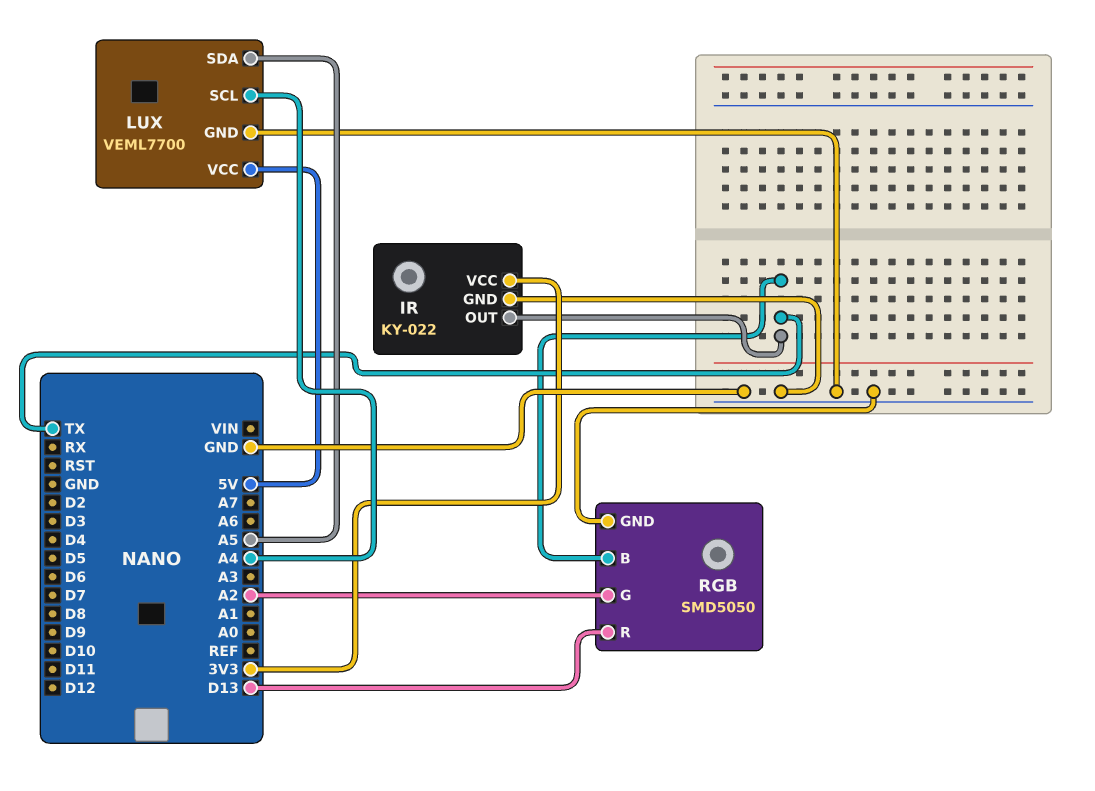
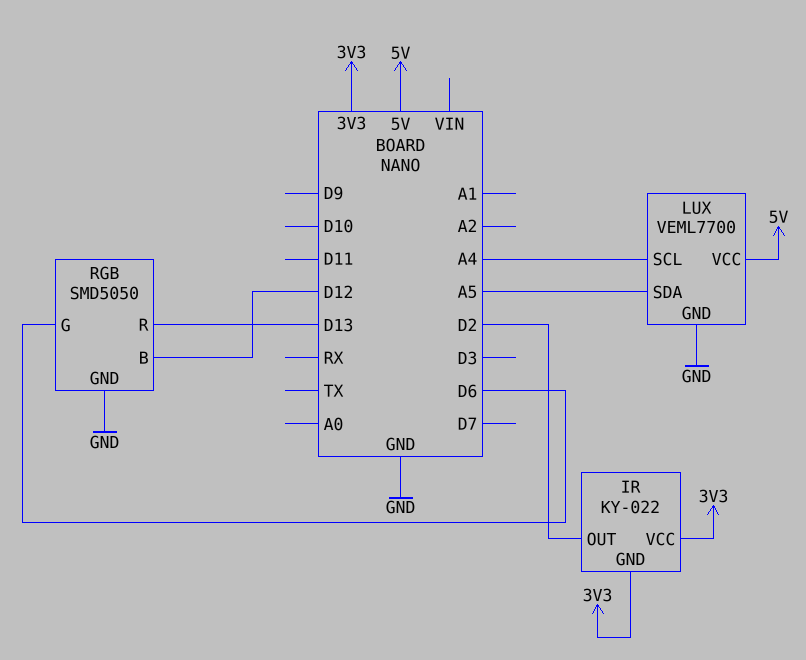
IR pin GND: GND -> 3V3
IR pin OUT: TX -> D2
RGB pin B: TX -> D12
RGB pin G: A2 -> D6

